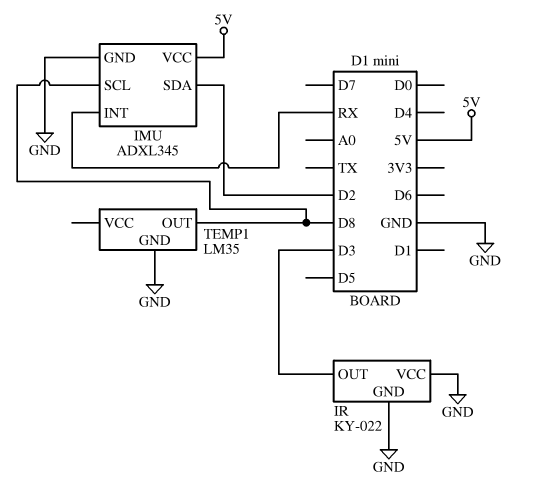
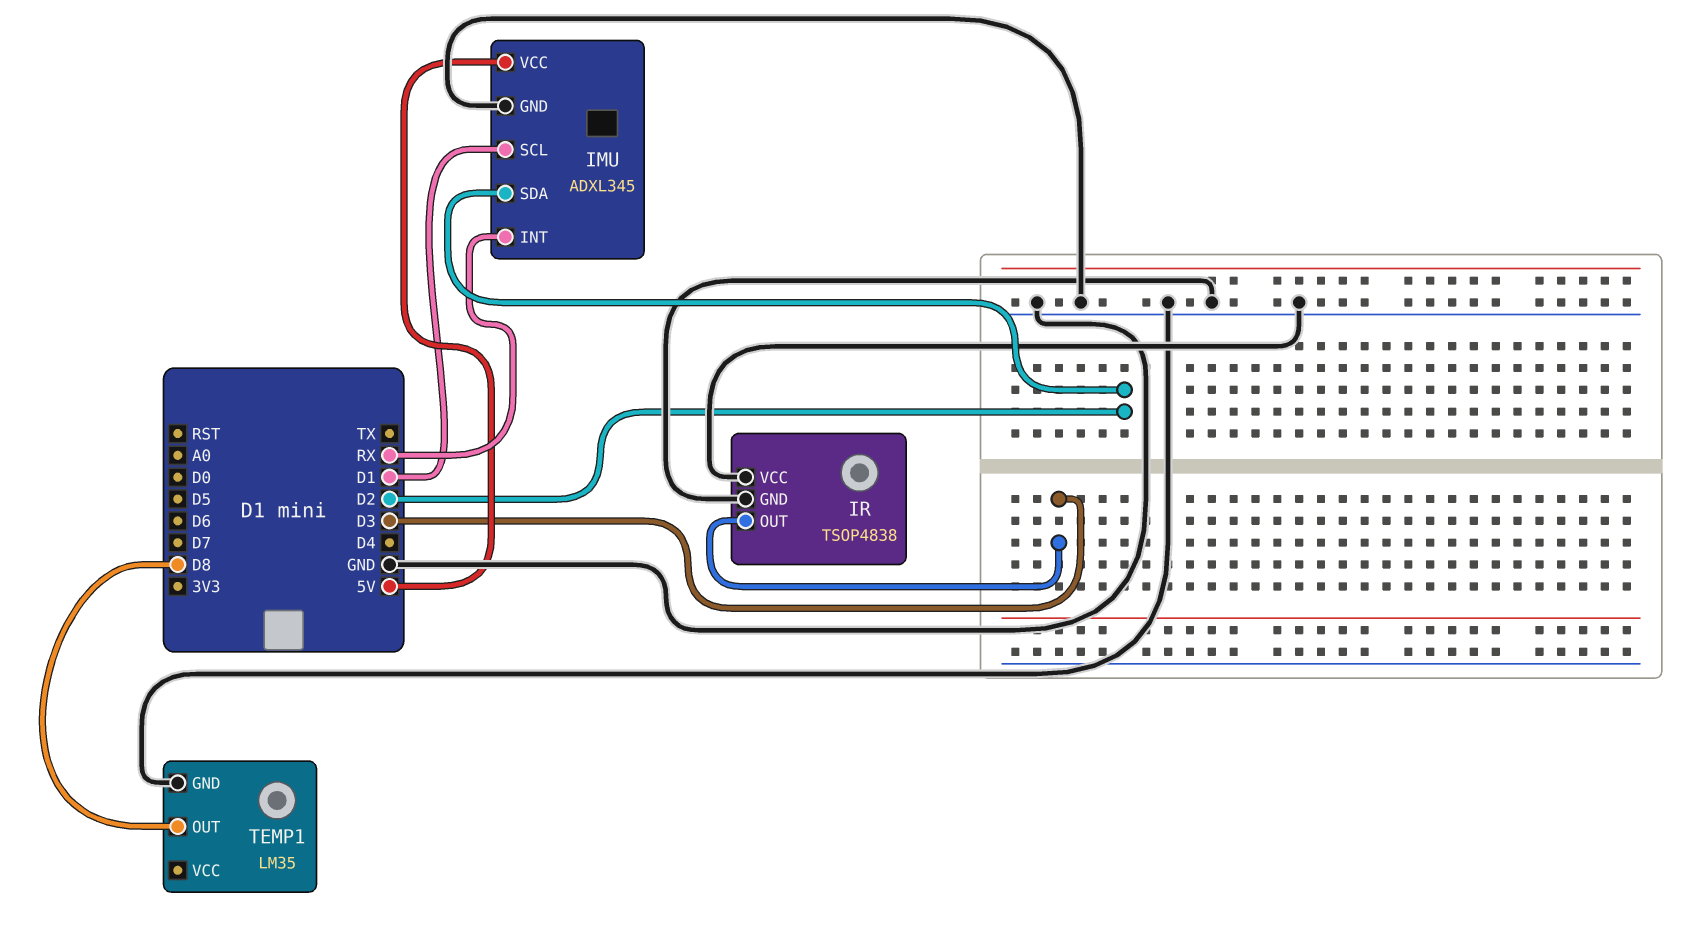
IMU pin SCL: D8 -> D1
IR: KY-022 -> TSOP4838

